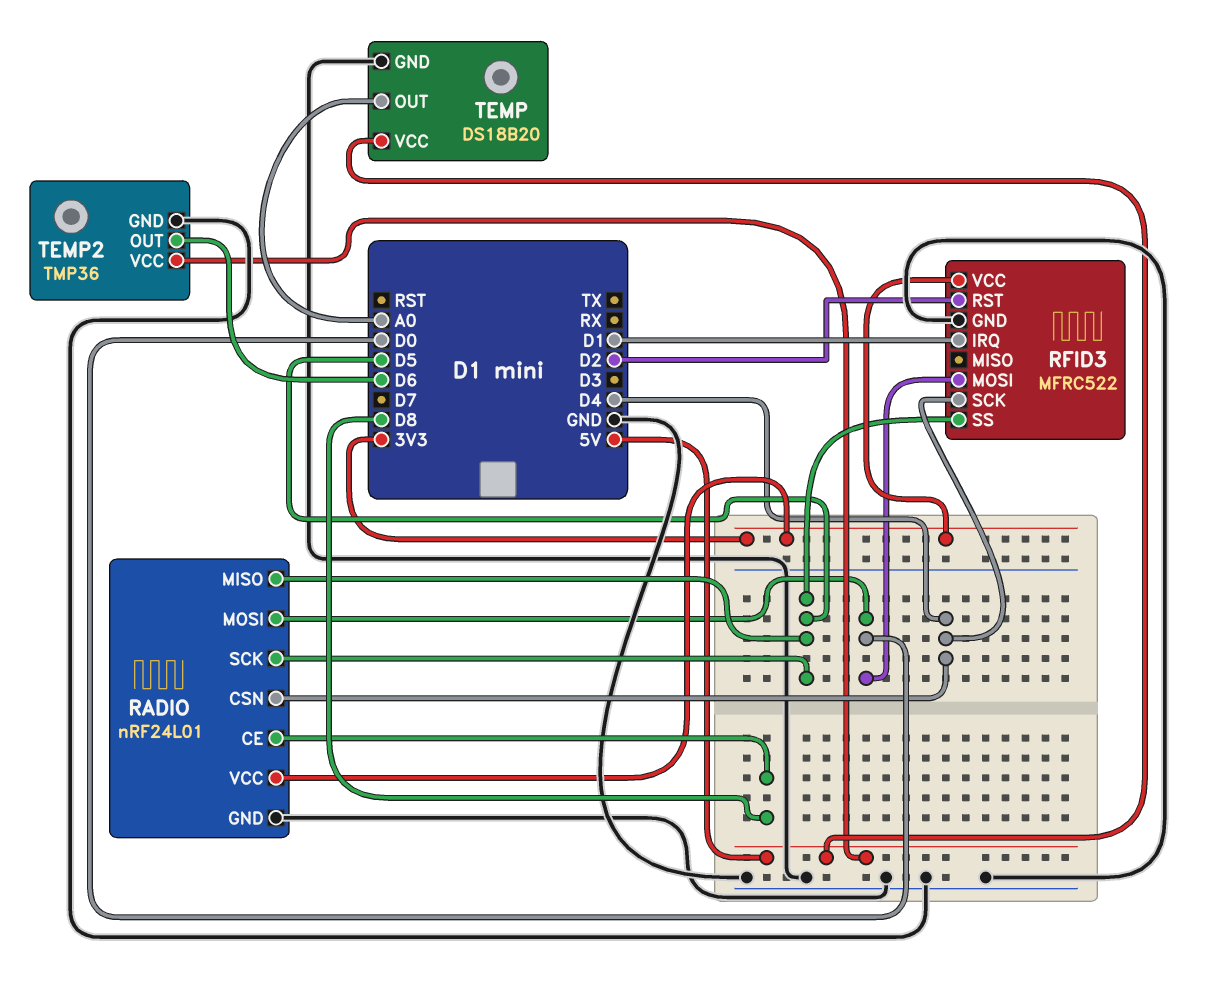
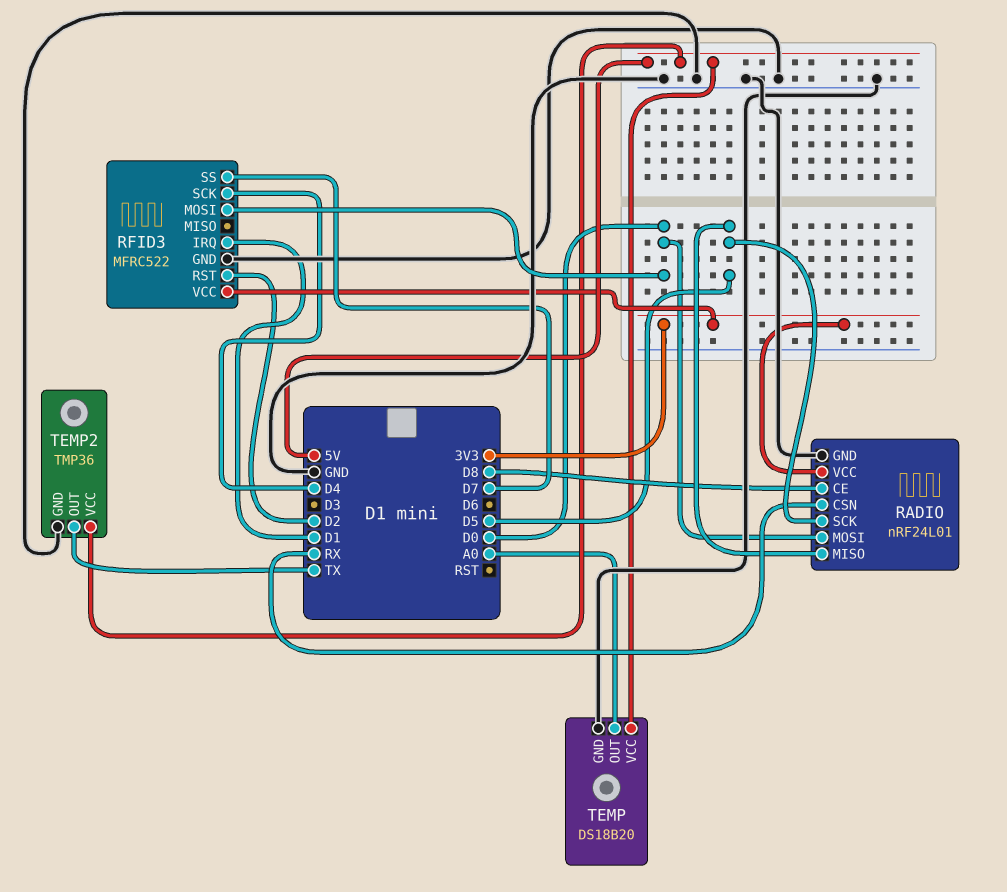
RADIO pin CSN: D4 -> RX
RFID3 pin SS: D5 -> D7
TEMP2 pin OUT: D6 -> TX

